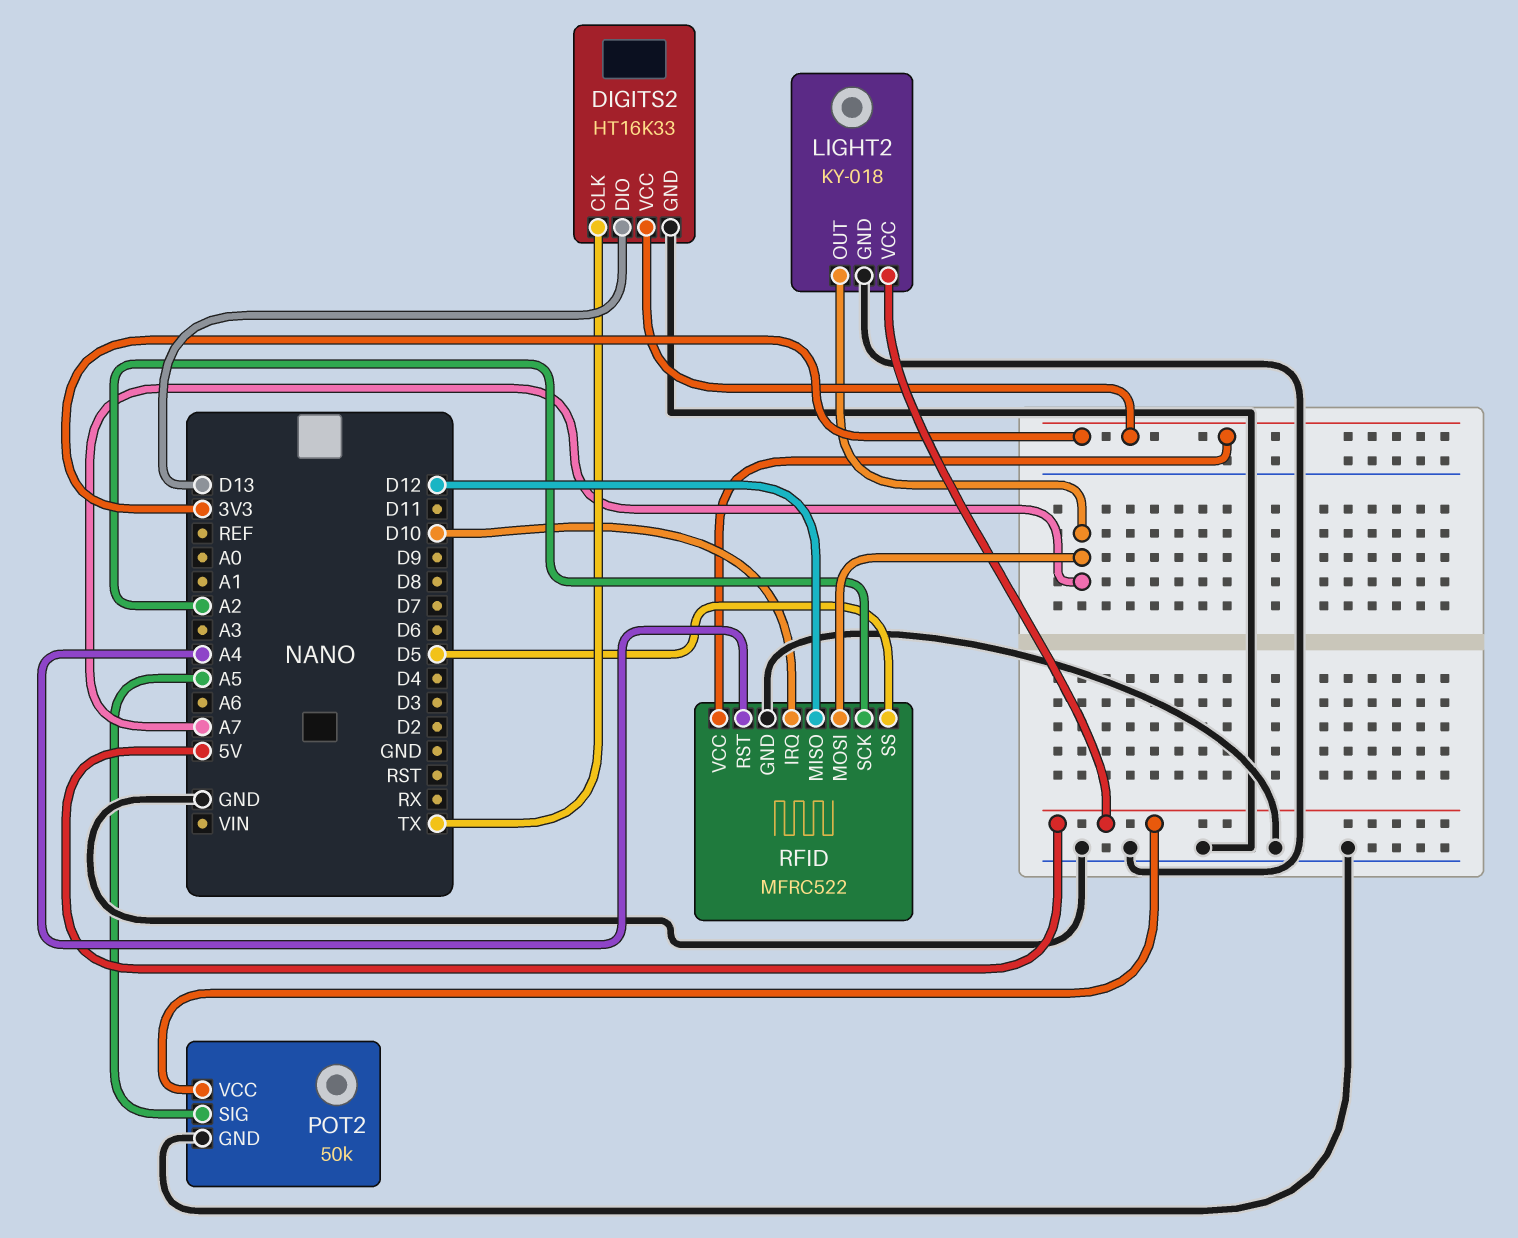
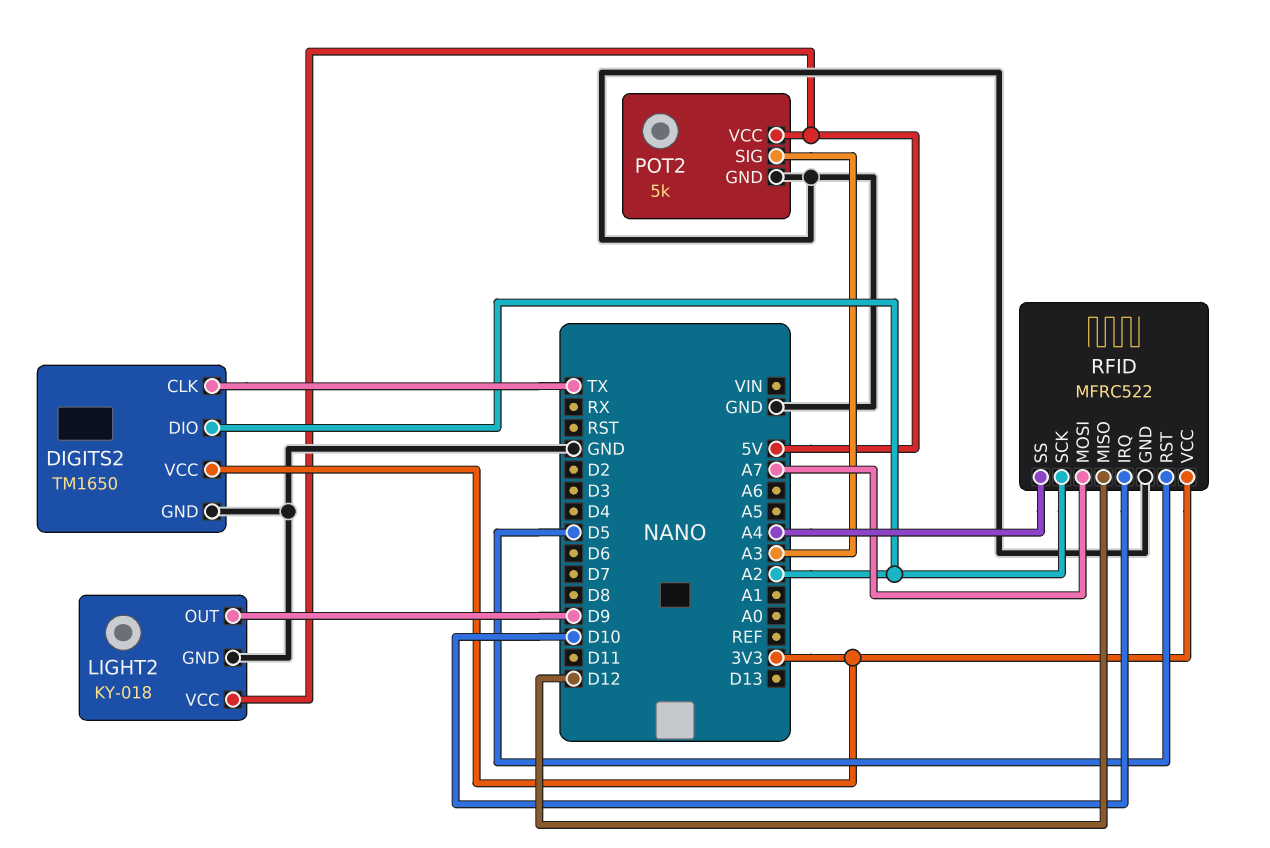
DIGITS2: HT16K33 -> TM1650
DIGITS2 pin DIO: D13 -> A2
LIGHT2 pin OUT: A7 -> D9
POT2: 50k -> 5k
POT2 pin SIG: A5 -> A3
RFID pin RST: A4 -> D5
RFID pin SS: D5 -> A4

